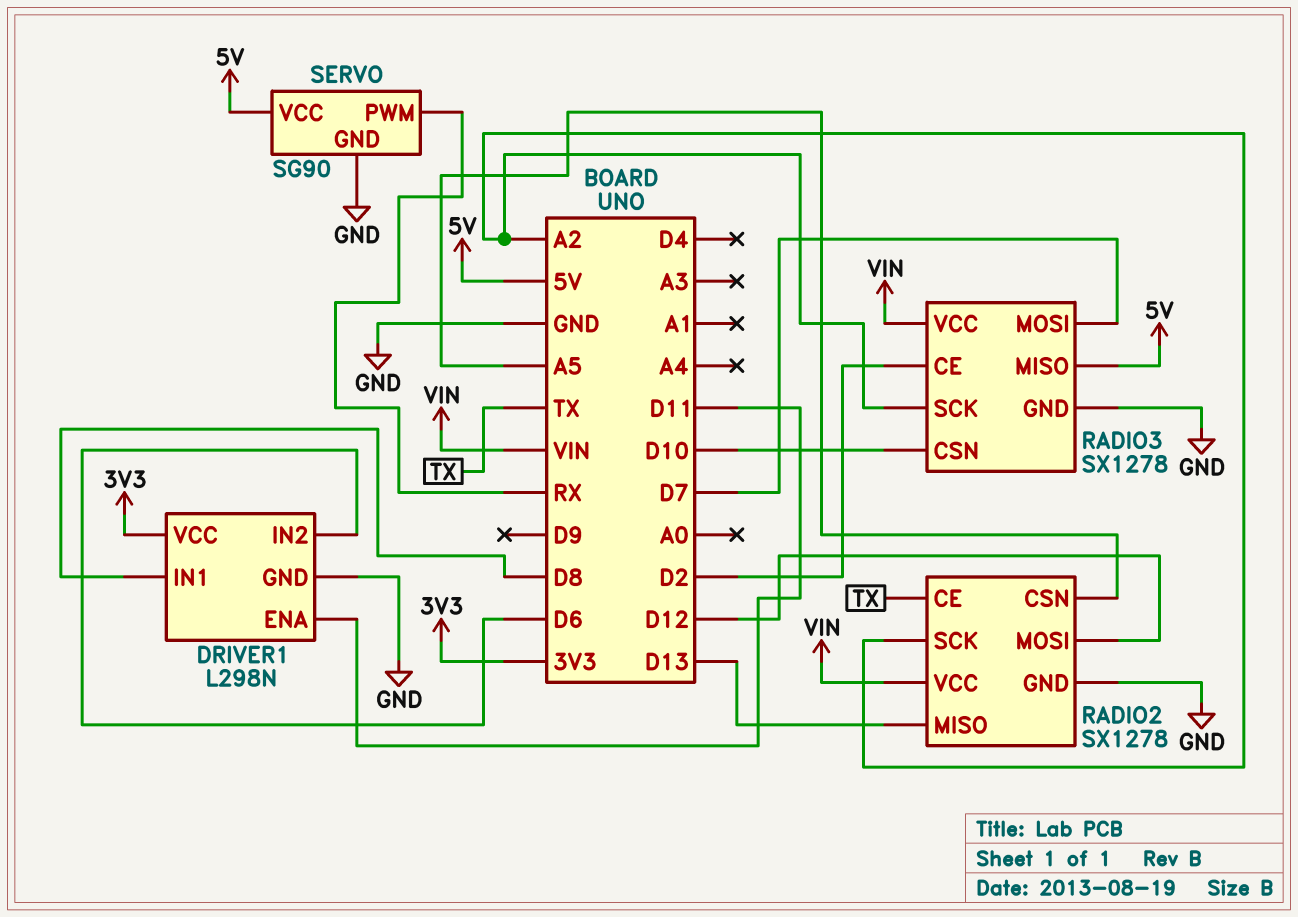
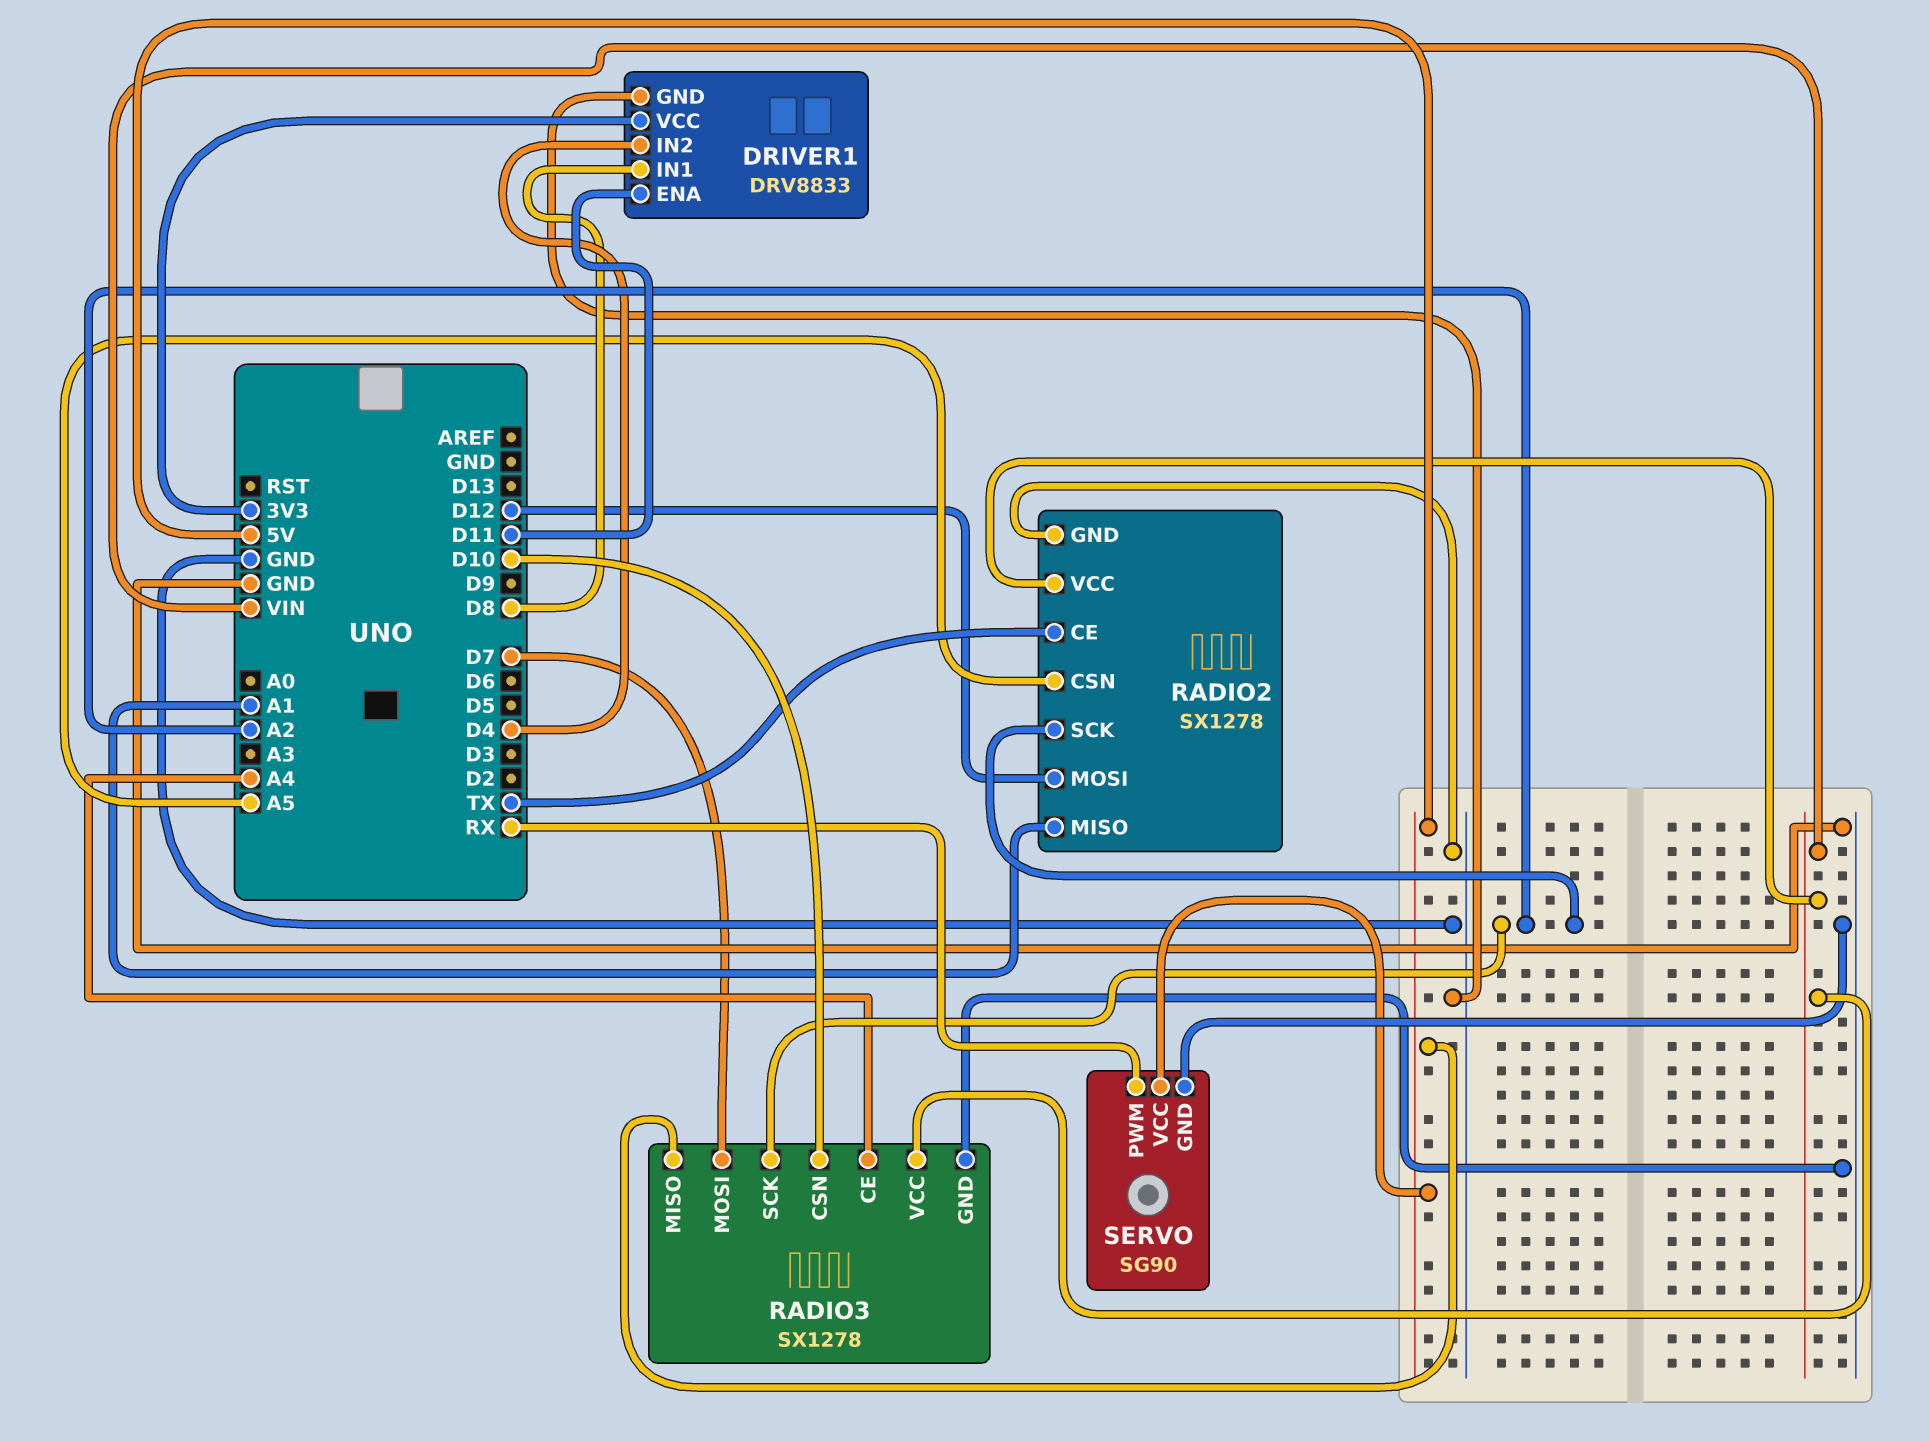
DRIVER1: L298N -> DRV8833
DRIVER1 pin IN2: D6 -> D4
RADIO2 pin MISO: D13 -> A1
RADIO3 pin CE: D2 -> A4

